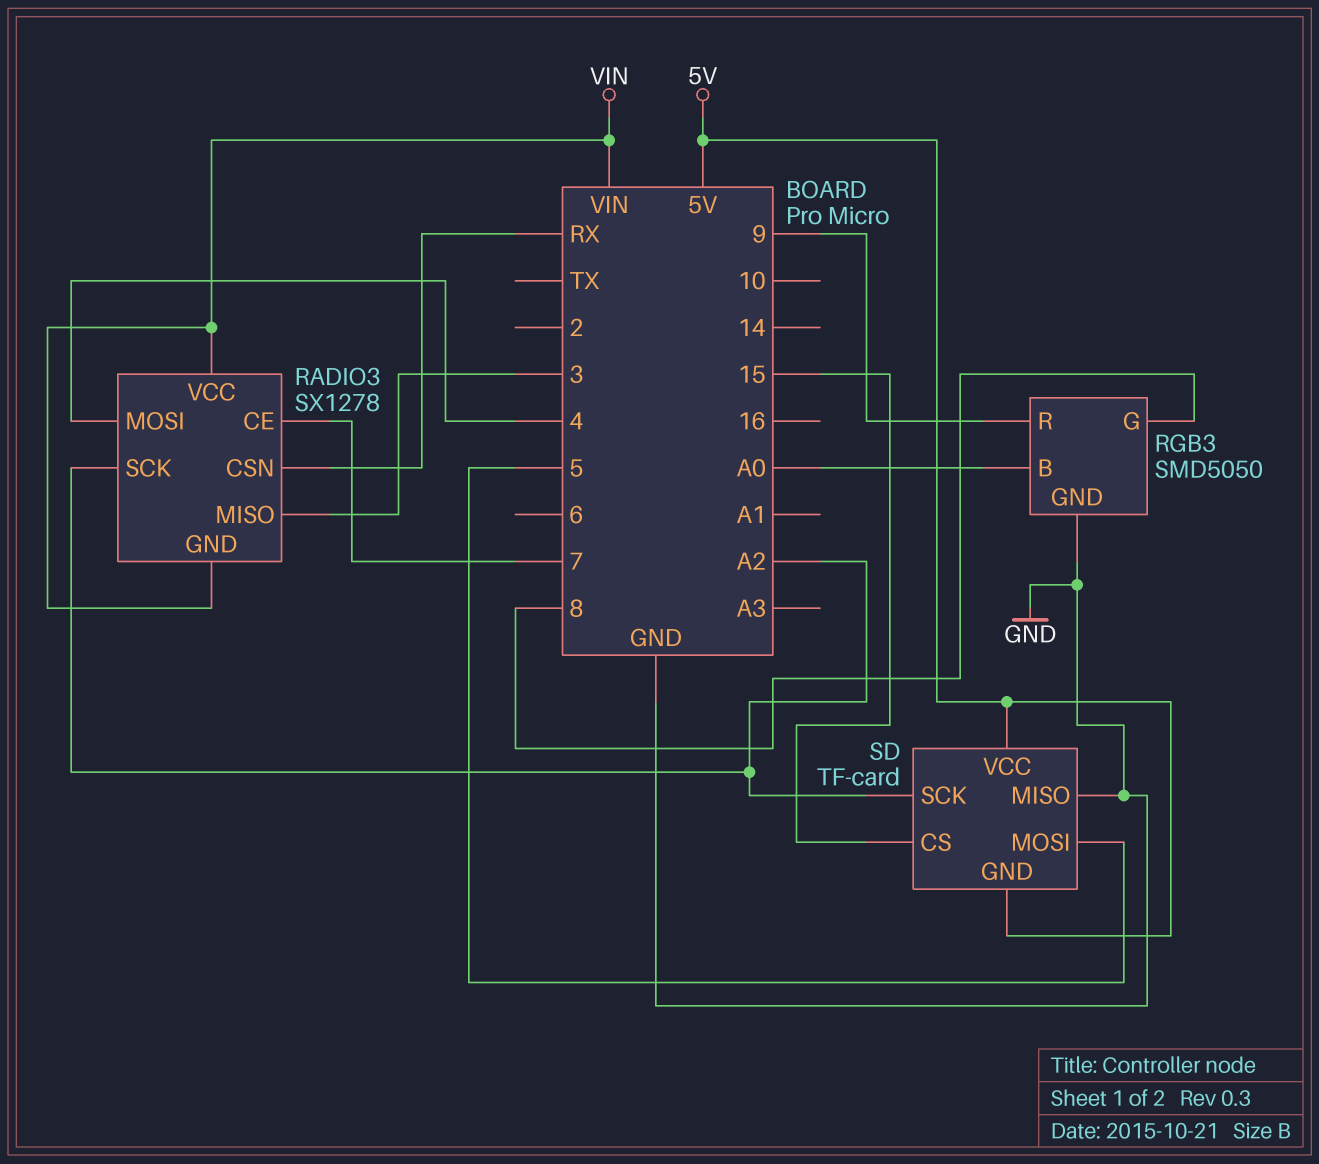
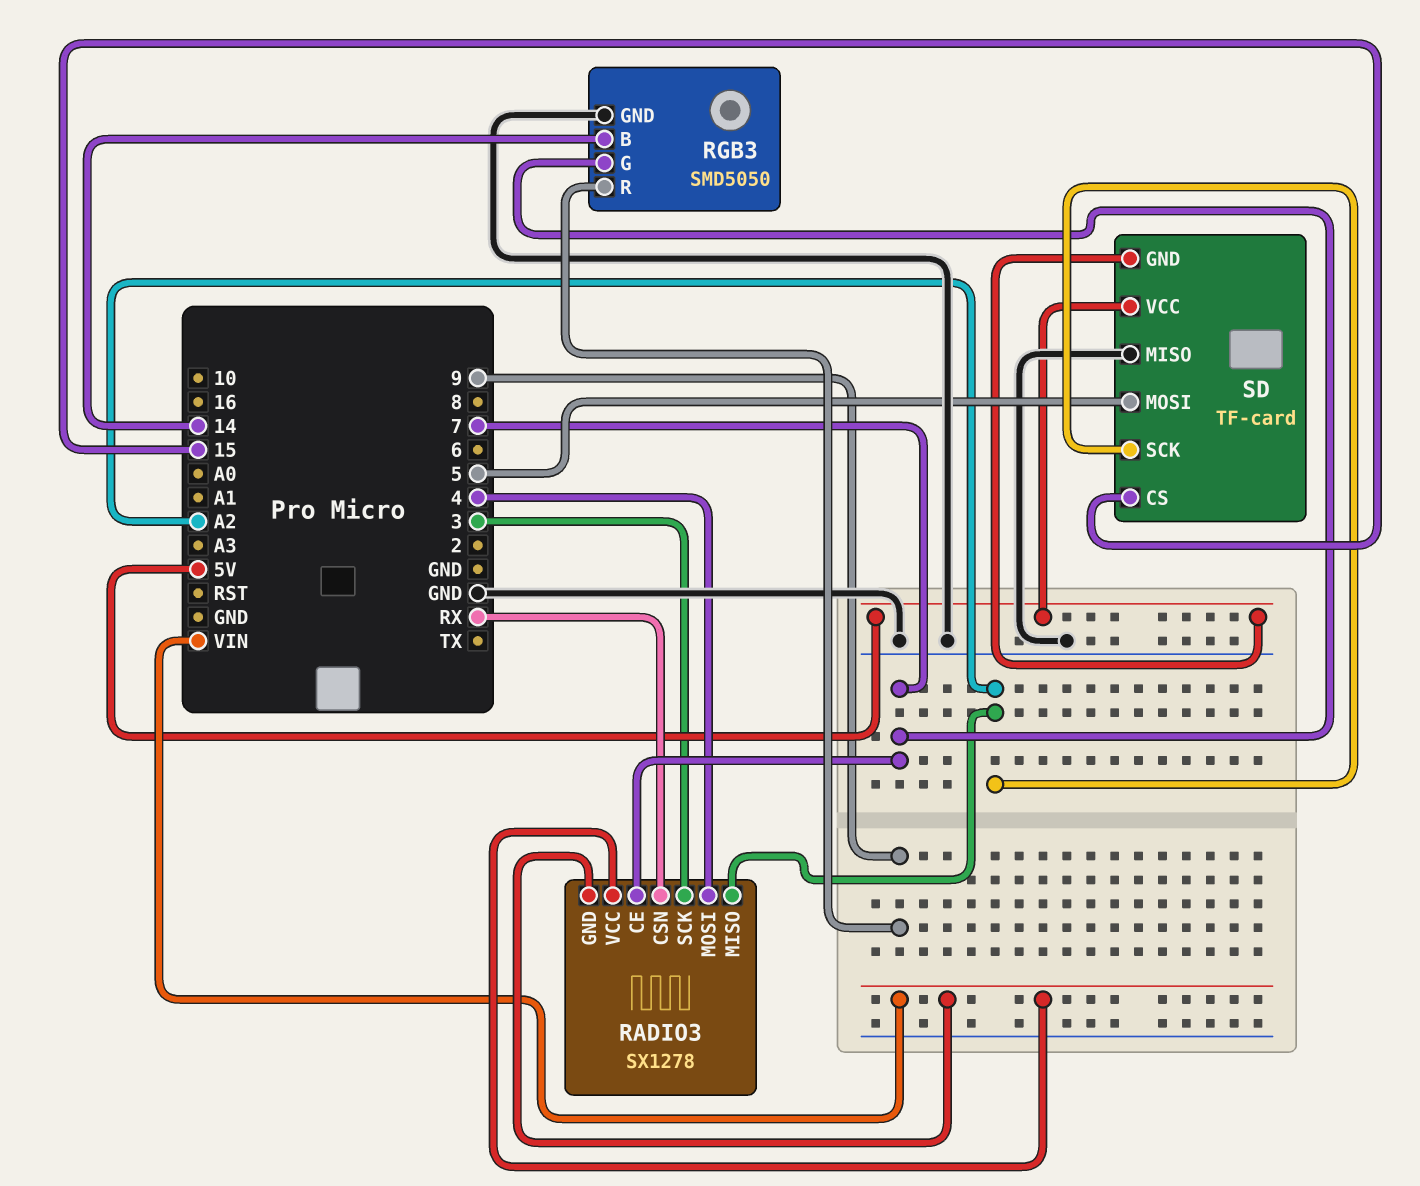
RADIO3 pin MISO: 3 -> A2
RADIO3 pin SCK: A2 -> 3
RGB3 pin B: A0 -> 14
RGB3 pin G: 8 -> 7

